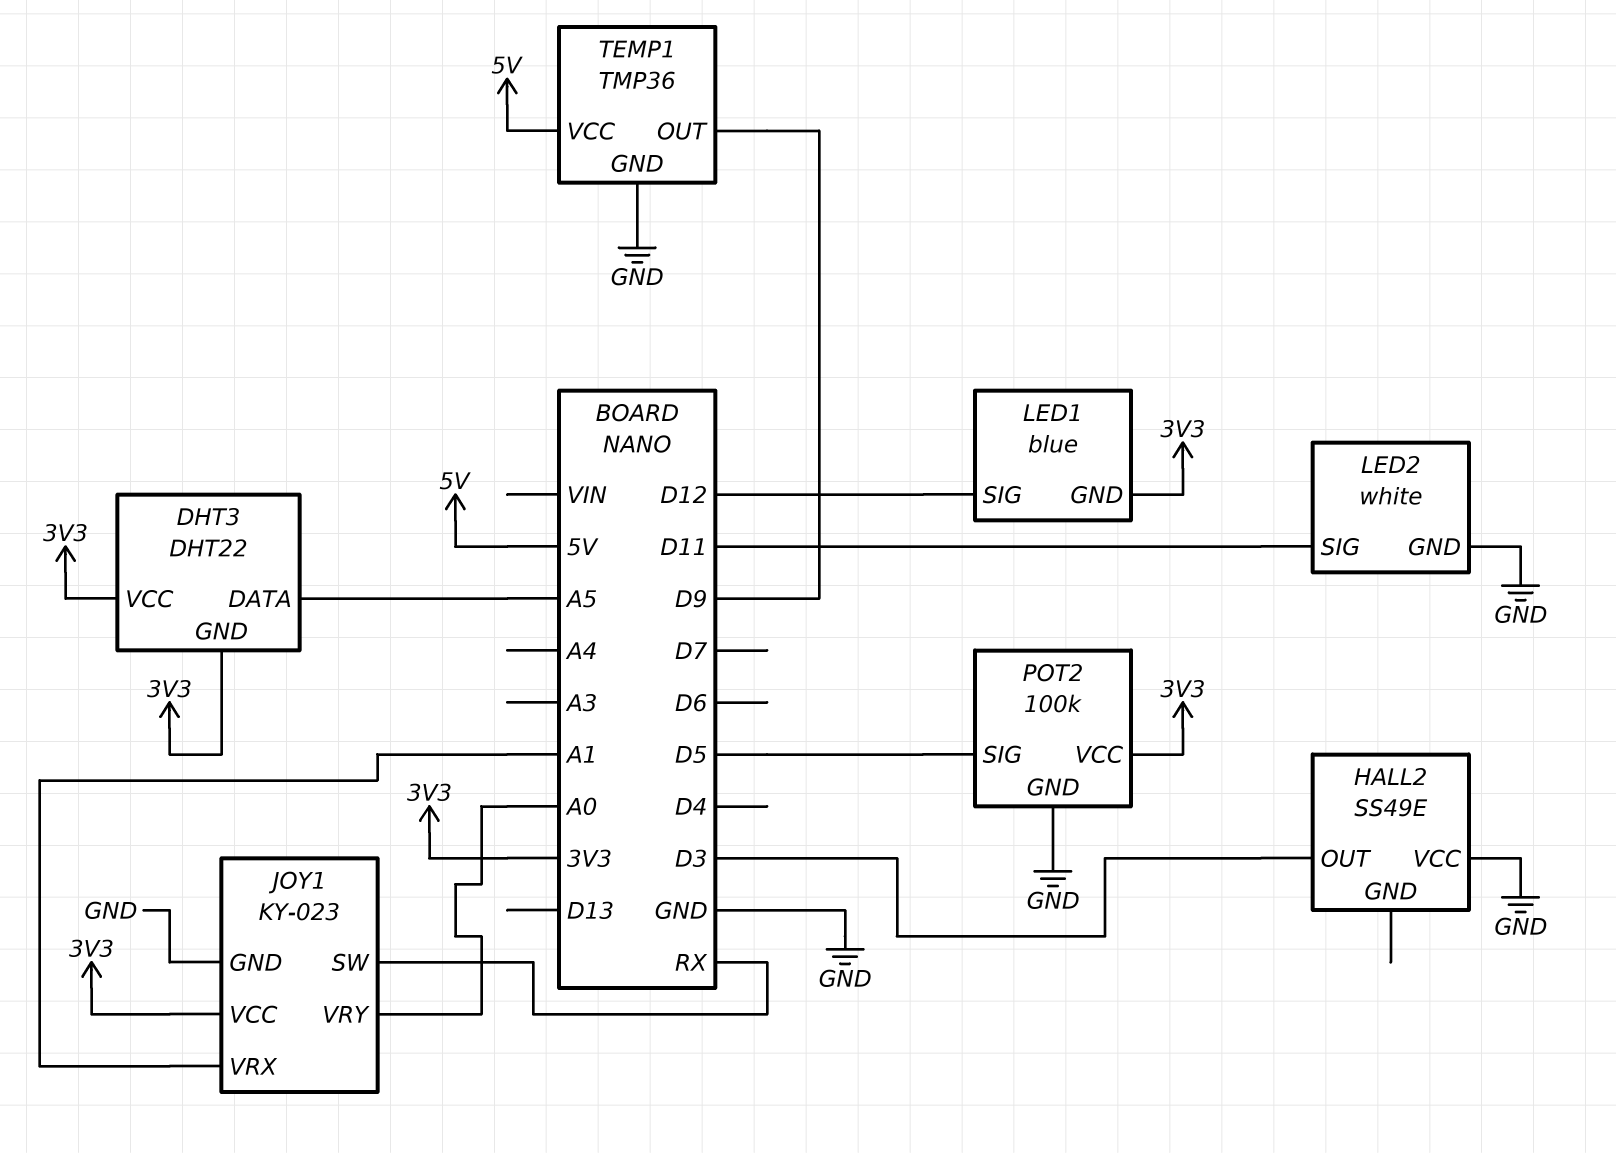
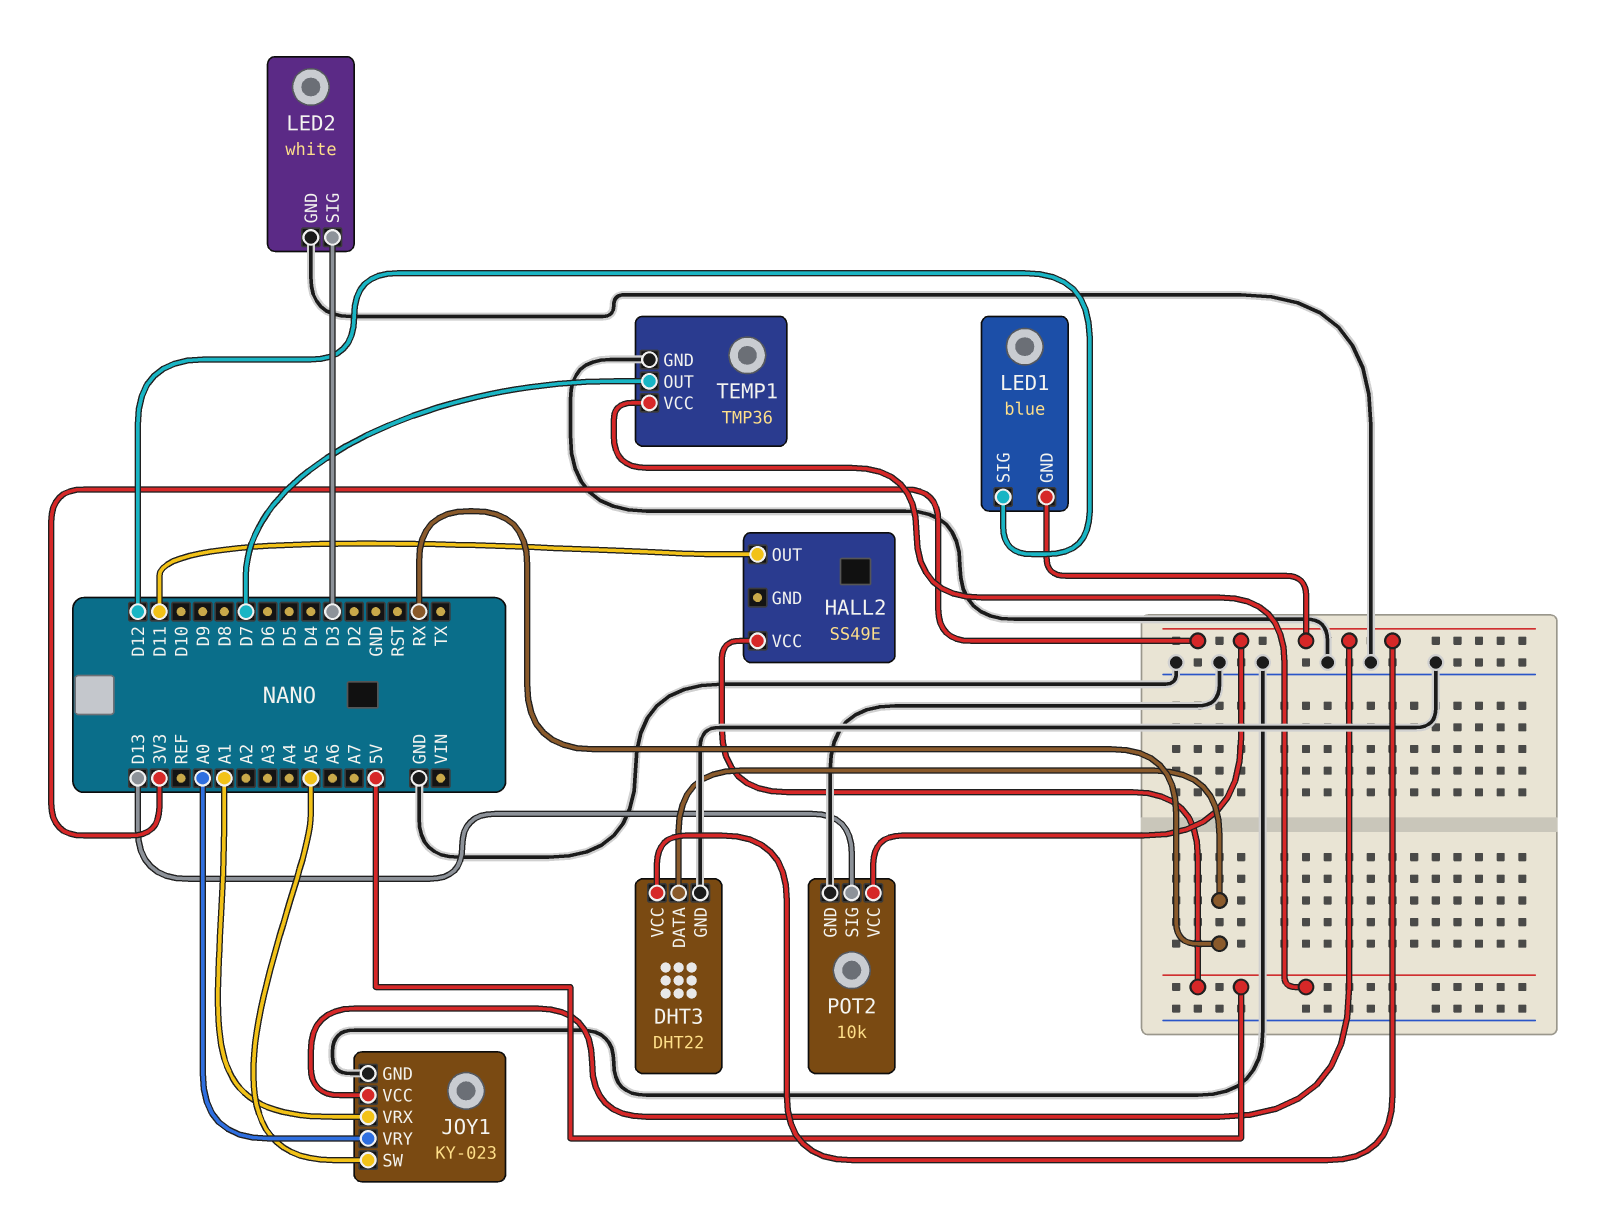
DHT3 pin DATA: A5 -> RX
DHT3 pin GND: 3V3 -> GND
HALL2 pin OUT: D3 -> D11
HALL2 pin VCC: GND -> 5V
JOY1 pin SW: RX -> A5
LED2 pin SIG: D11 -> D3
POT2: 100k -> 10k
POT2 pin SIG: D5 -> D13
TEMP1 pin OUT: D9 -> D7

